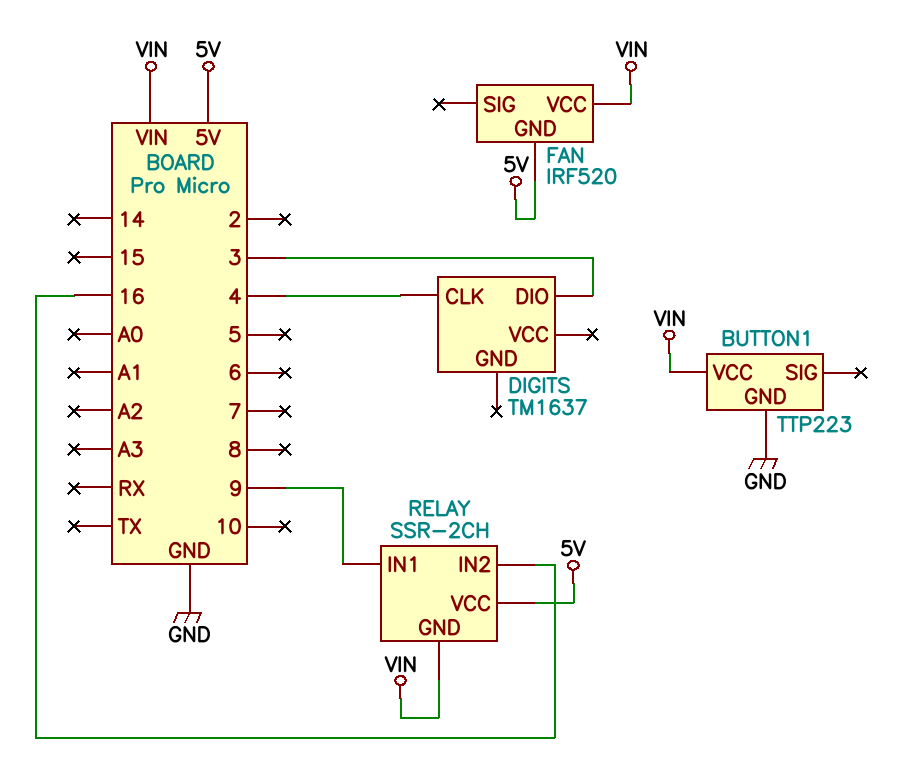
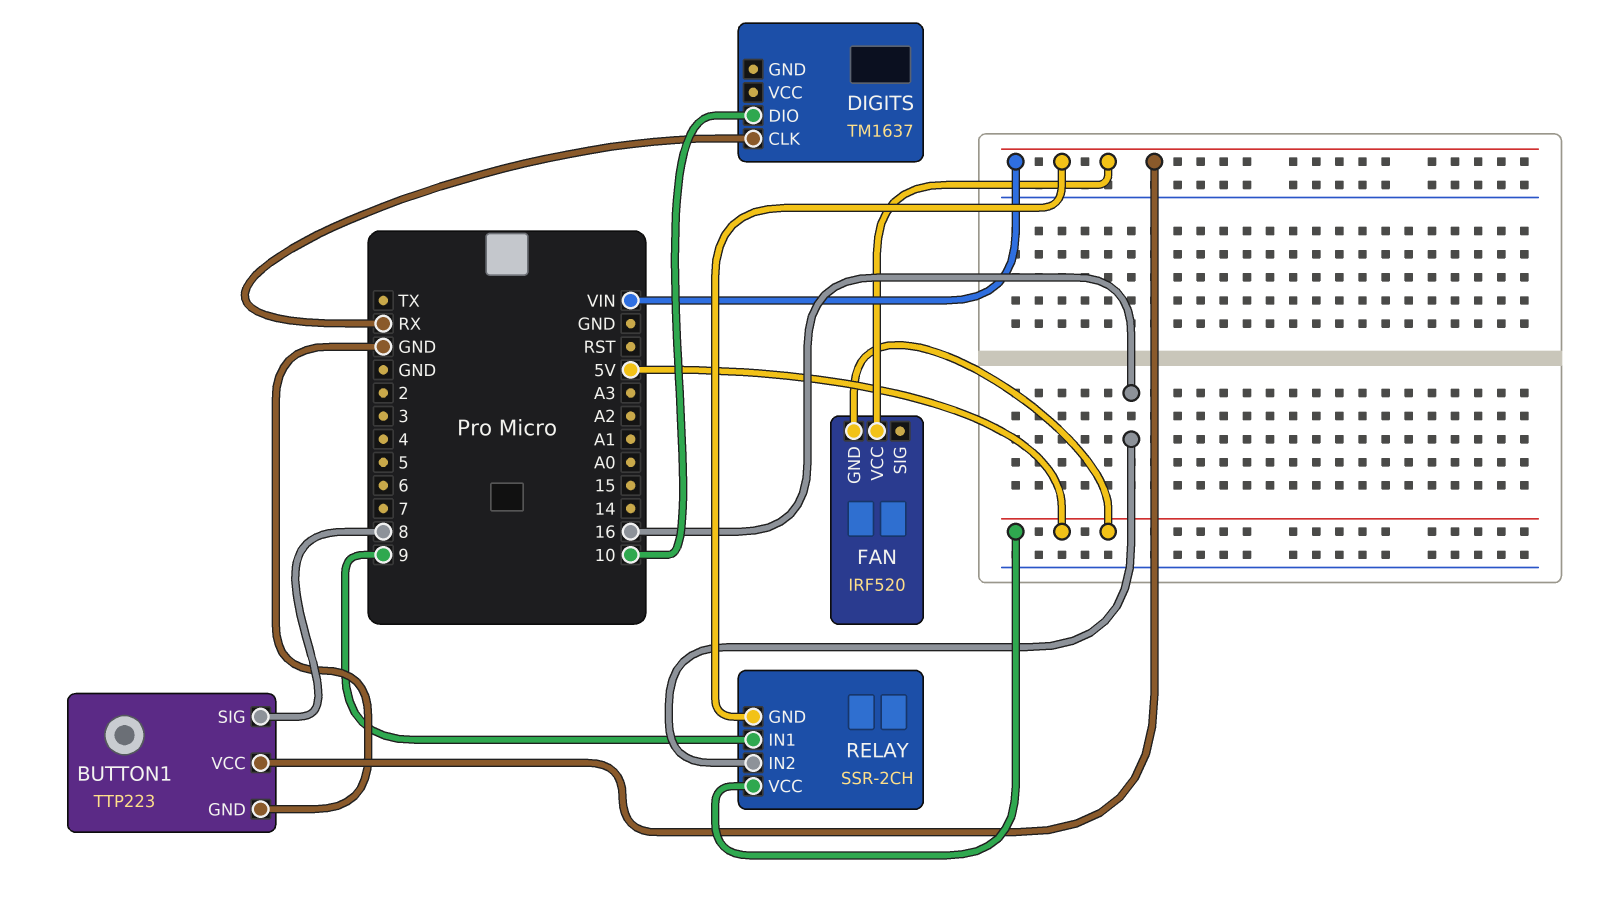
BUTTON1 pin SIG: none -> 8
DIGITS pin CLK: 4 -> RX
DIGITS pin DIO: 3 -> 10

